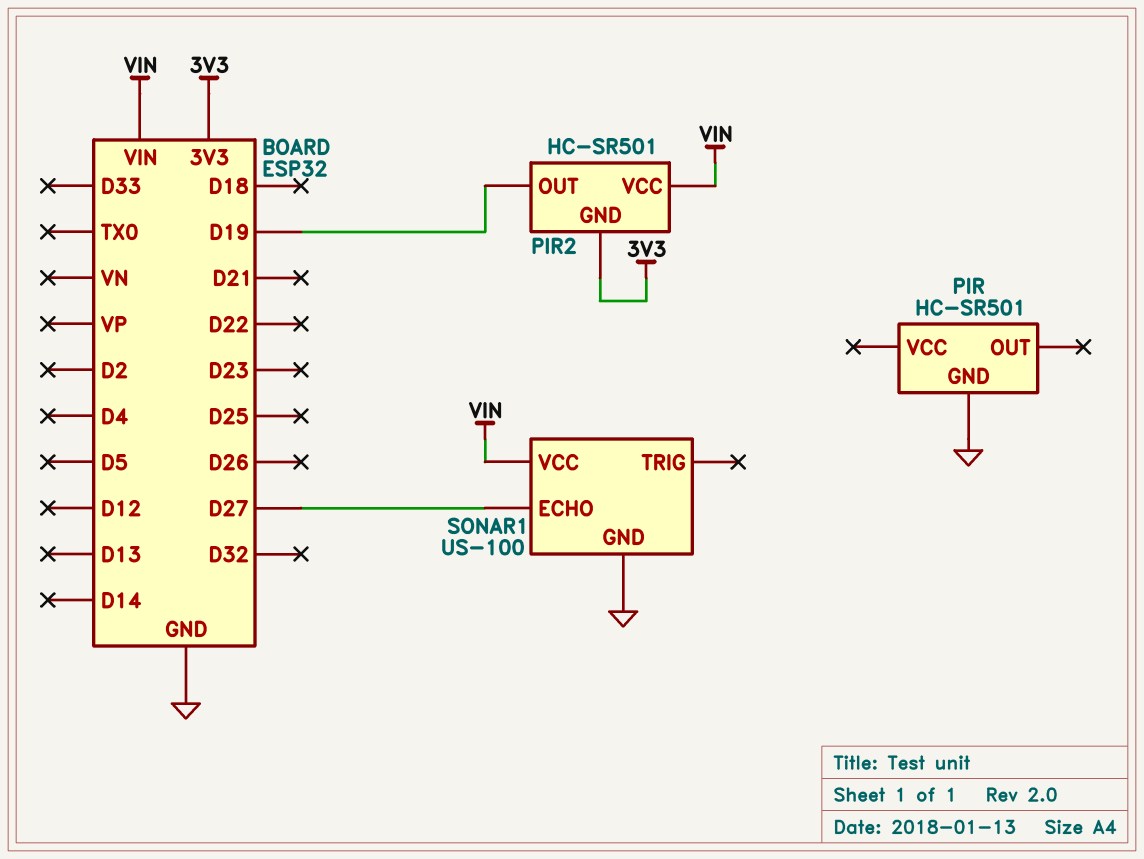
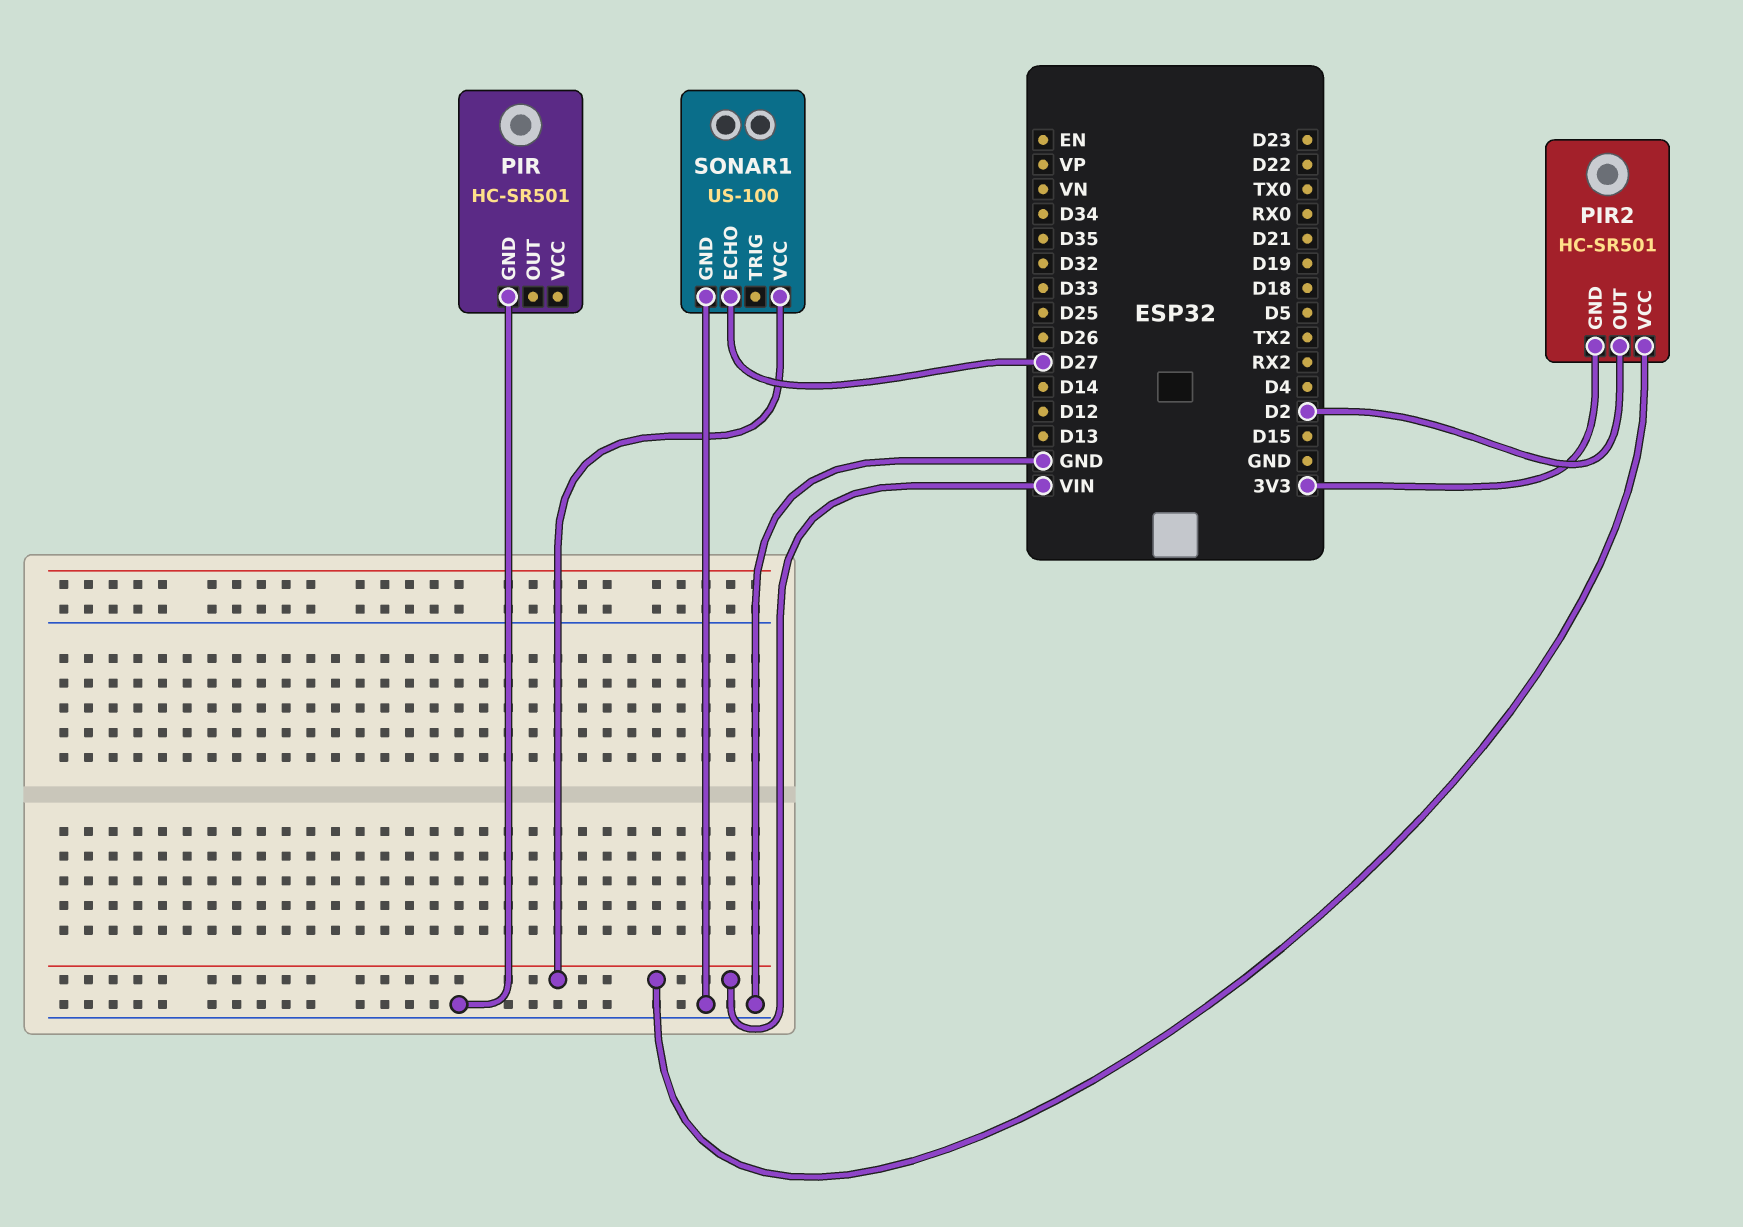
PIR2 pin OUT: D19 -> D2

